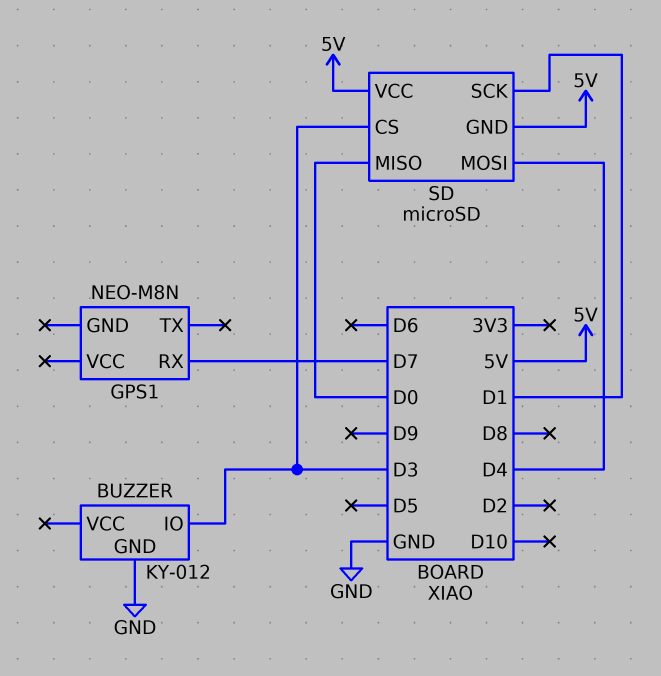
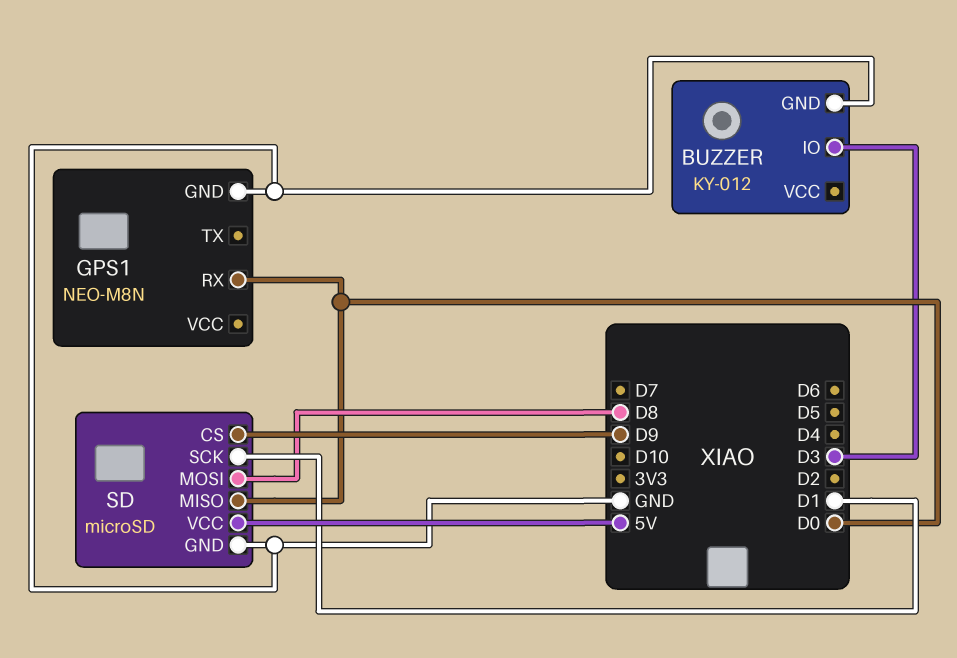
GPS1 pin GND: none -> GND
GPS1 pin RX: D7 -> D0
SD pin CS: D3 -> D9
SD pin GND: 5V -> GND
SD pin MOSI: D4 -> D8

